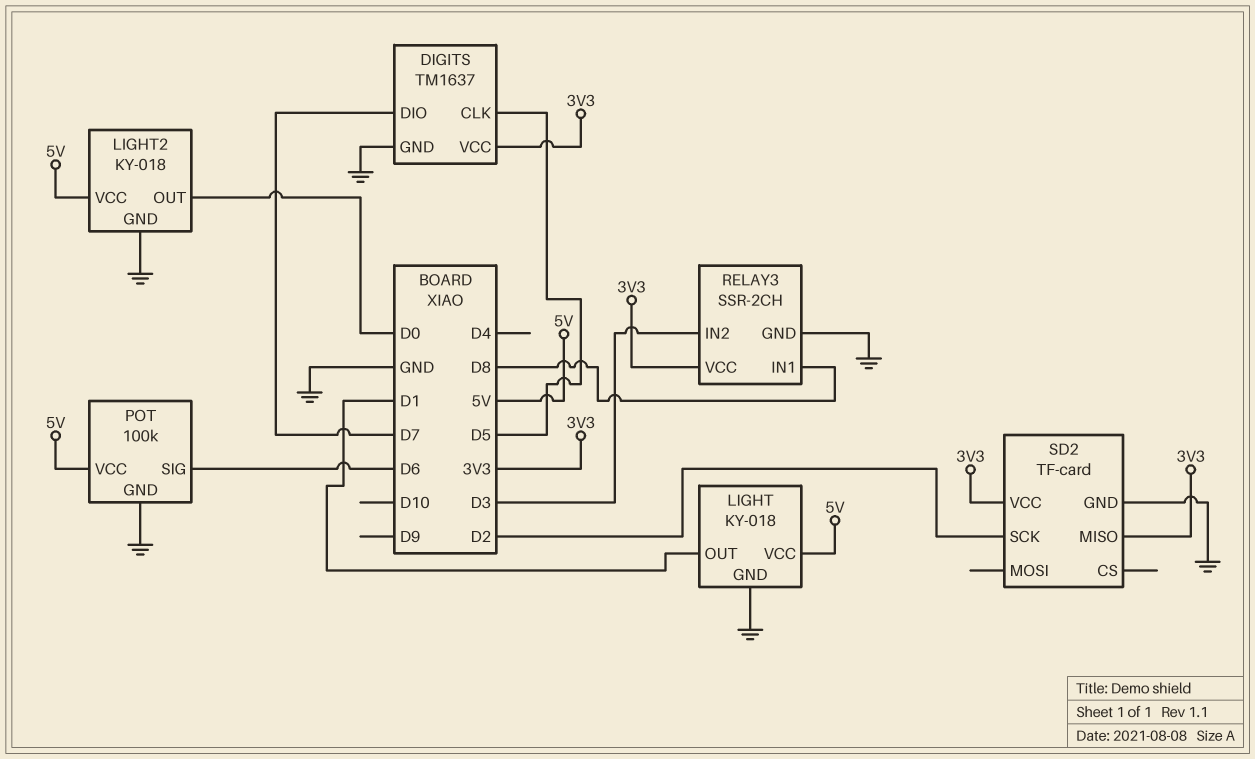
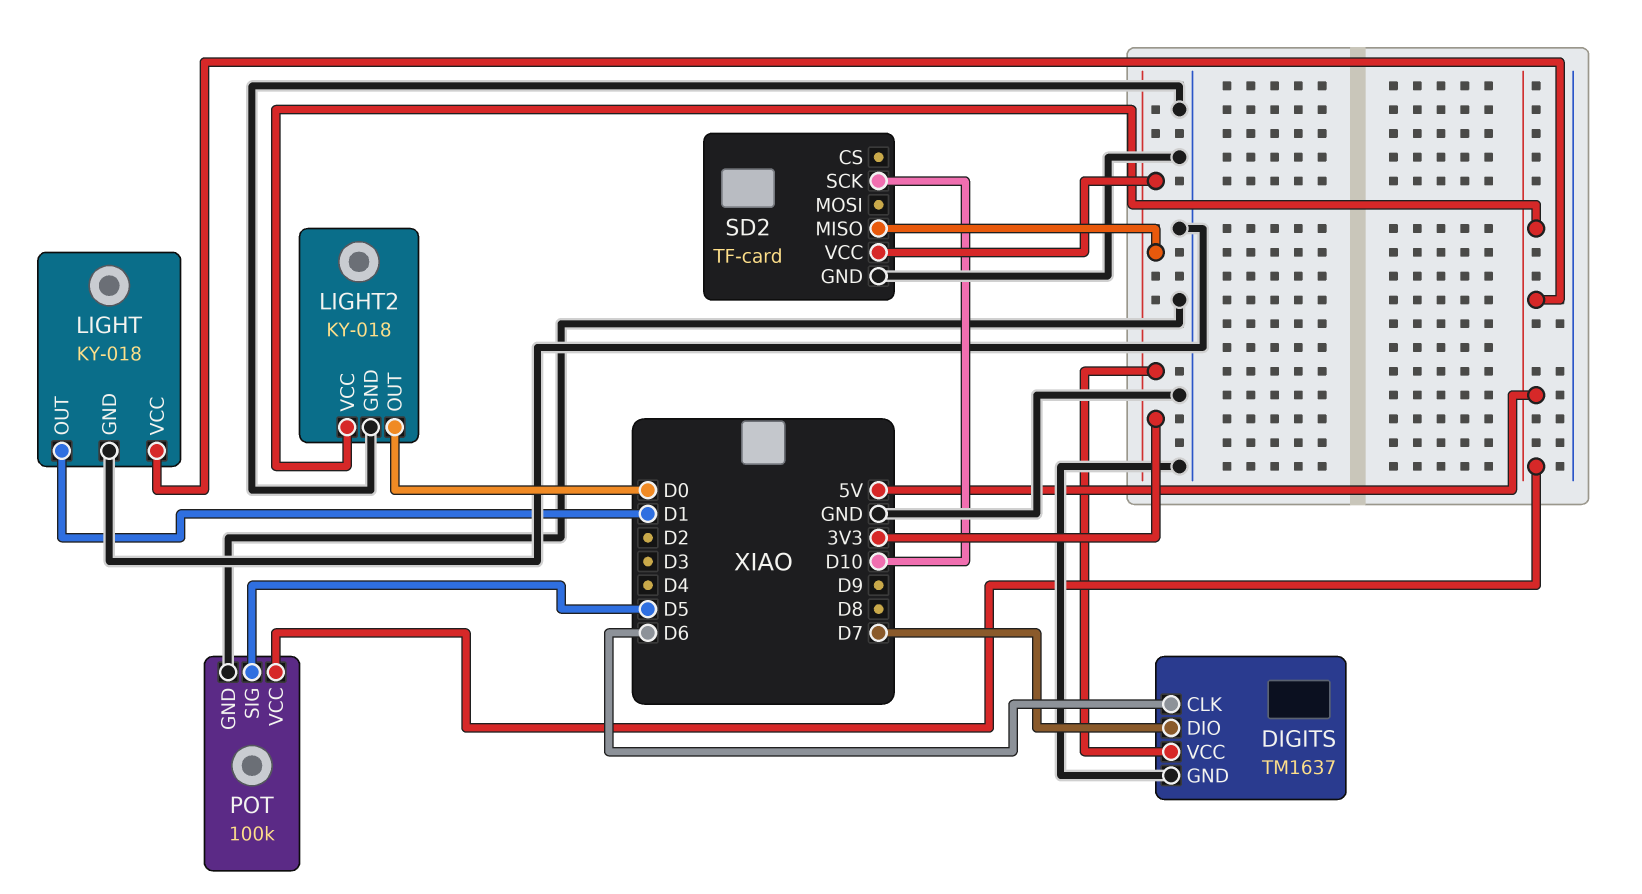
DIGITS pin CLK: D5 -> D6
POT pin SIG: D6 -> D5
RELAY3: SSR-2CH -> none
RELAY3 pin GND: GND -> none
RELAY3 pin IN1: D8 -> none
RELAY3 pin IN2: D3 -> none
RELAY3 pin VCC: 3V3 -> none
SD2 pin SCK: D2 -> D10

